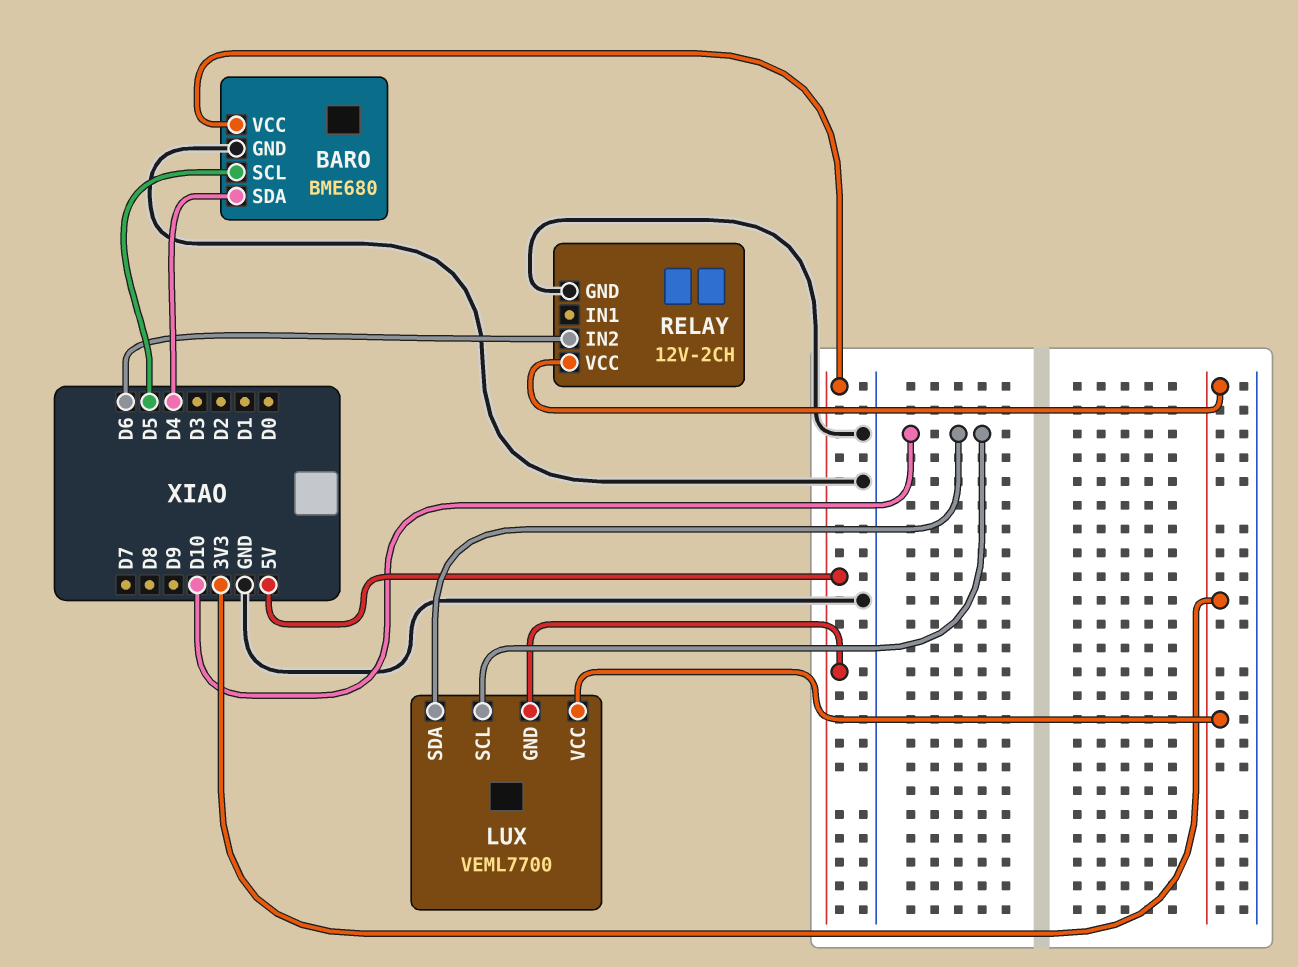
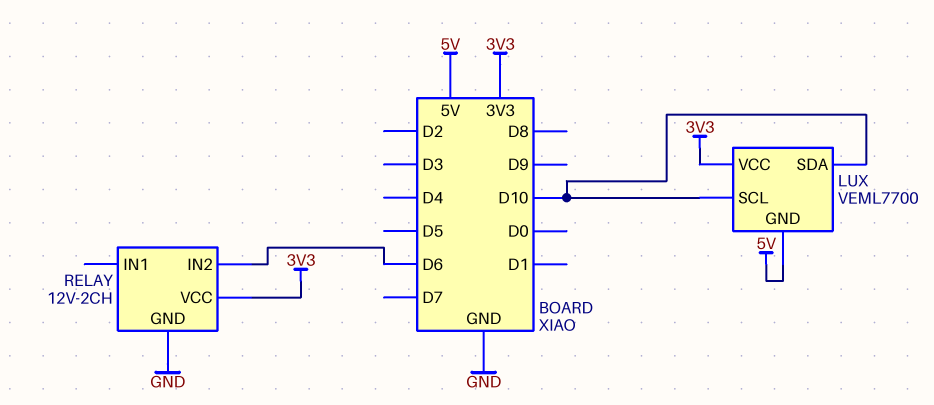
BARO: BME680 -> none
BARO pin GND: GND -> none
BARO pin SCL: D5 -> none
BARO pin SDA: D4 -> none
BARO pin VCC: 5V -> none

